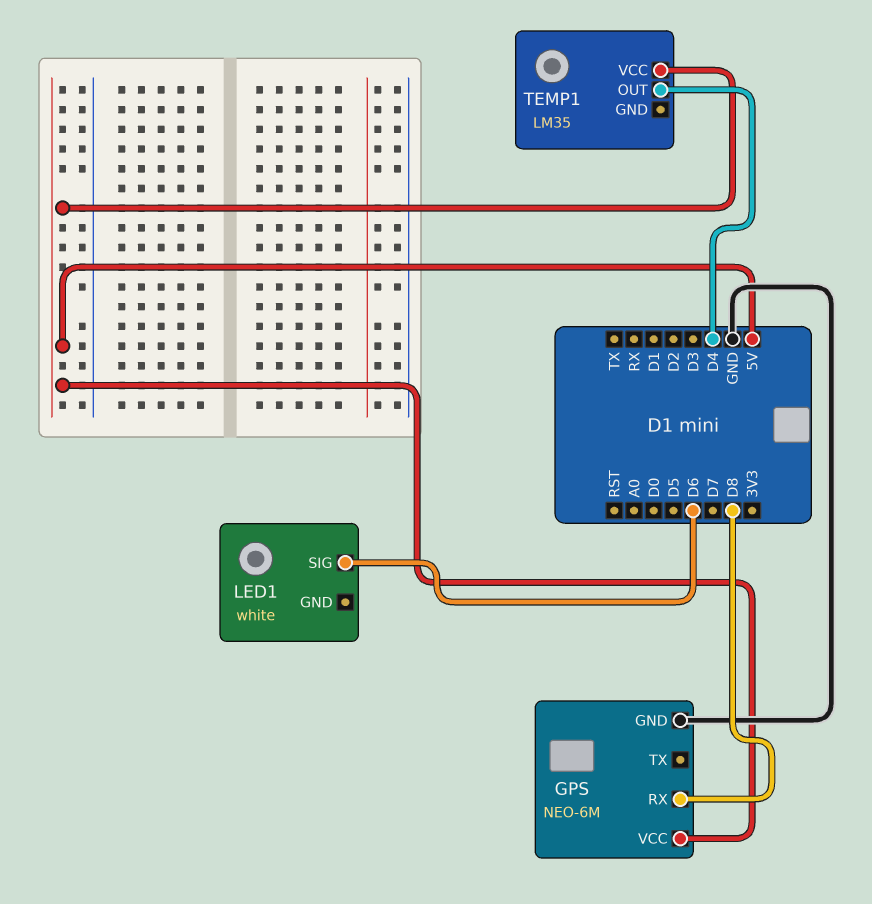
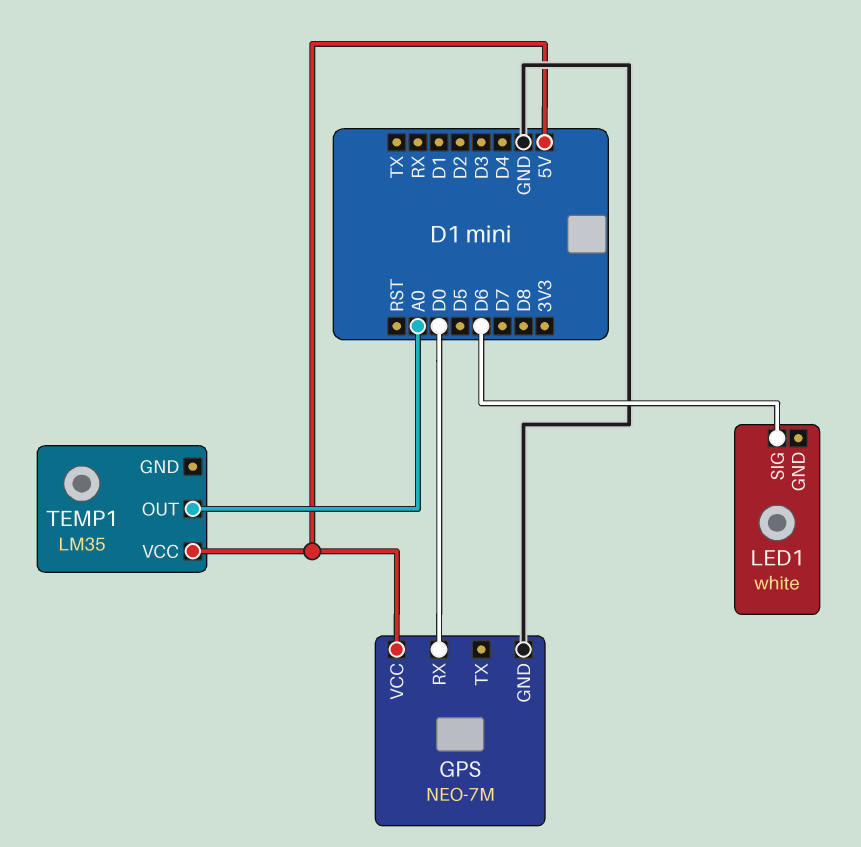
GPS: NEO-6M -> NEO-7M
GPS pin RX: D8 -> D0
TEMP1 pin OUT: D4 -> A0

